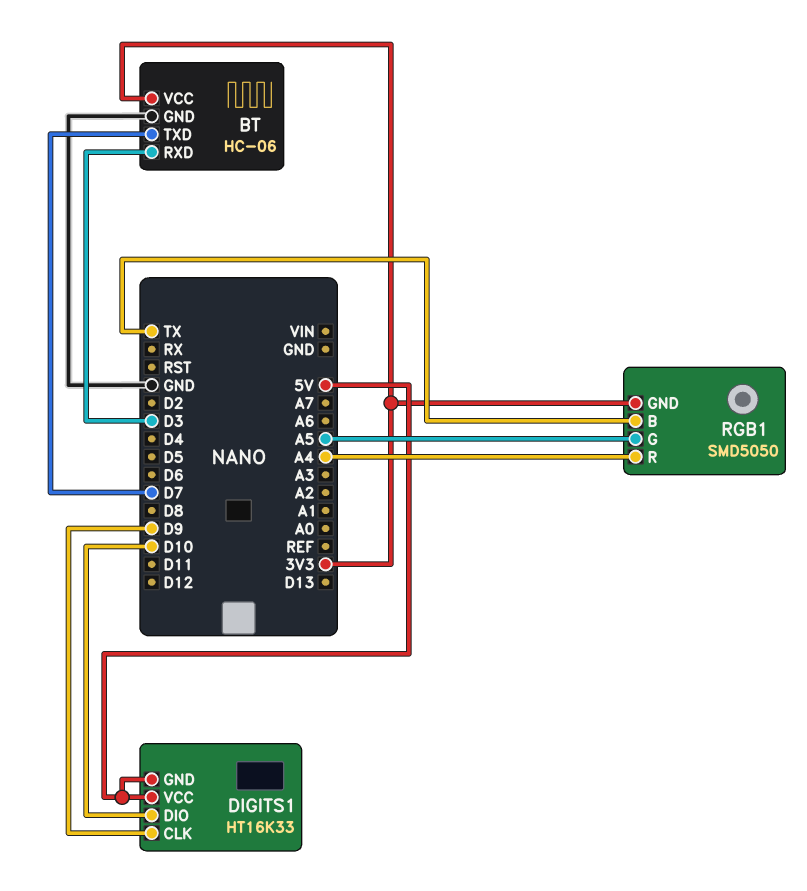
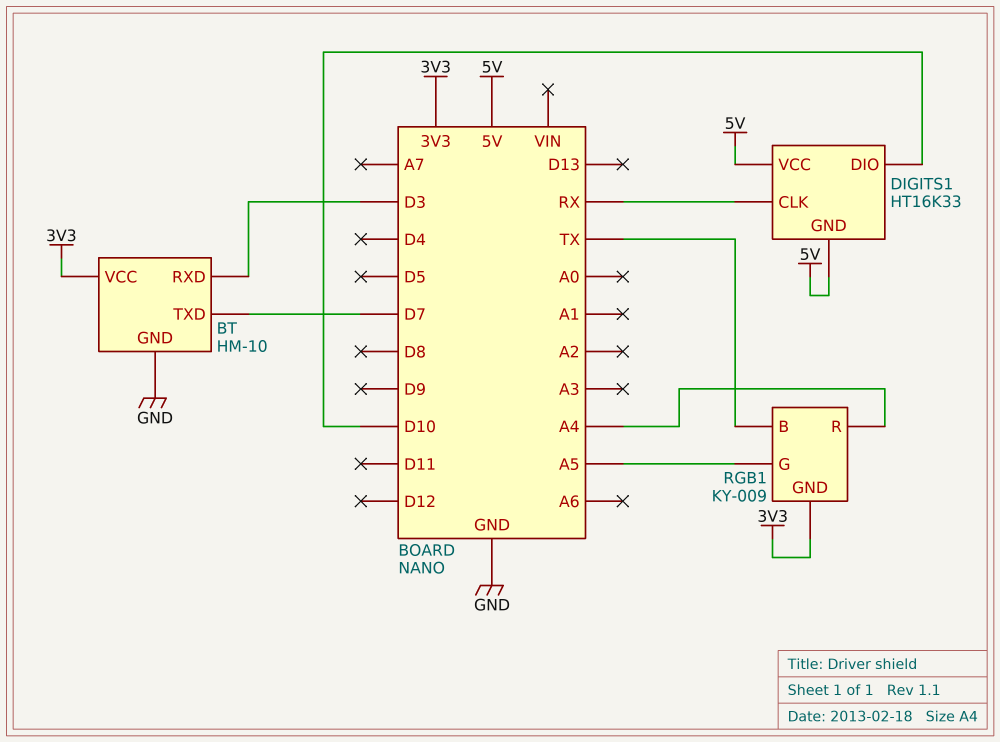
BT: HC-06 -> HM-10
DIGITS1 pin CLK: D9 -> RX
RGB1: SMD5050 -> KY-009

